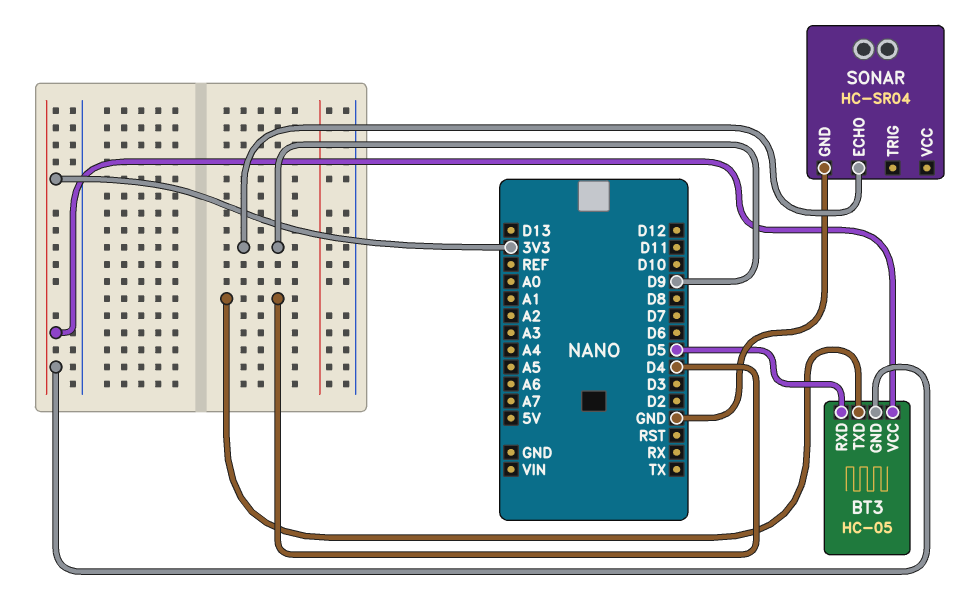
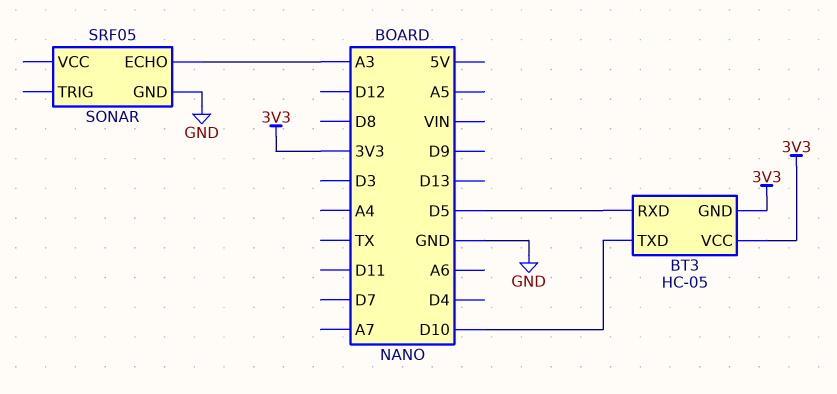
BT3 pin TXD: D4 -> D10
SONAR: HC-SR04 -> SRF05
SONAR pin ECHO: D9 -> A3

